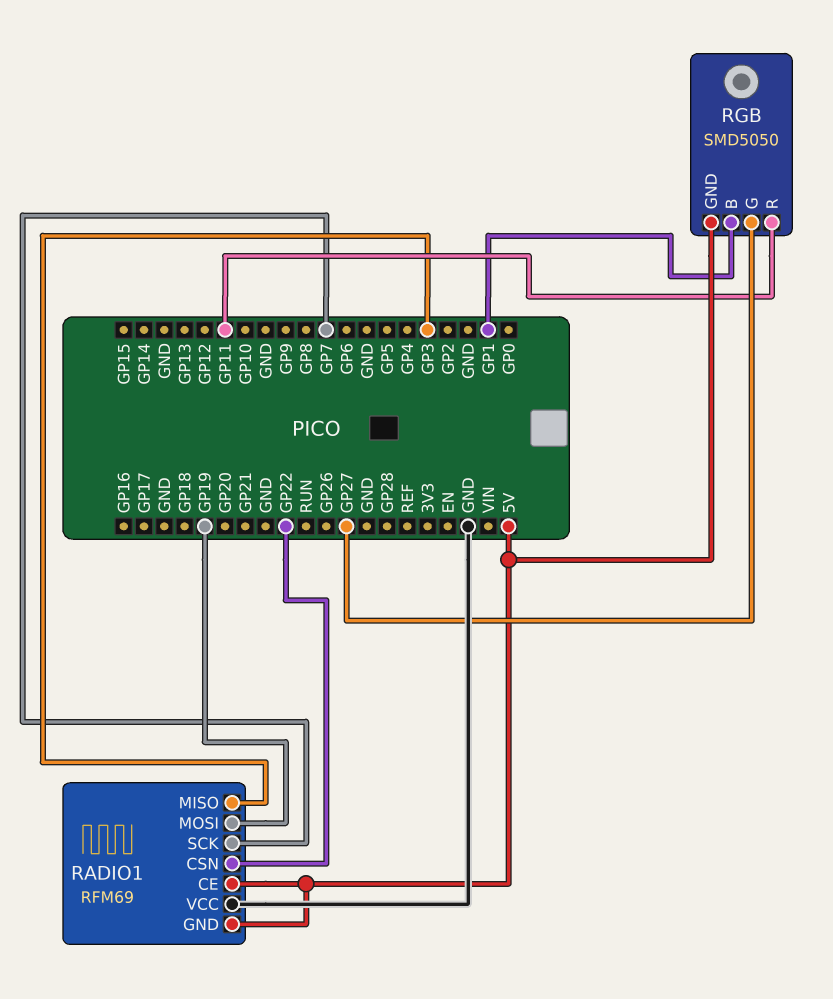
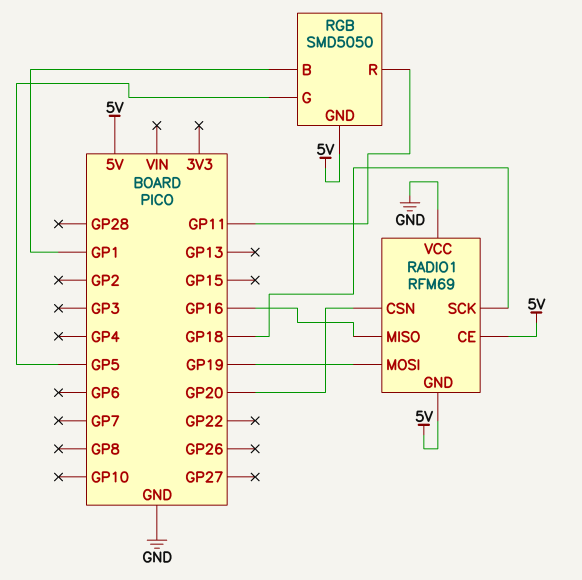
RADIO1 pin CSN: GP22 -> GP20
RADIO1 pin MISO: GP3 -> GP16
RADIO1 pin SCK: GP7 -> GP18
RGB pin G: GP27 -> GP5

